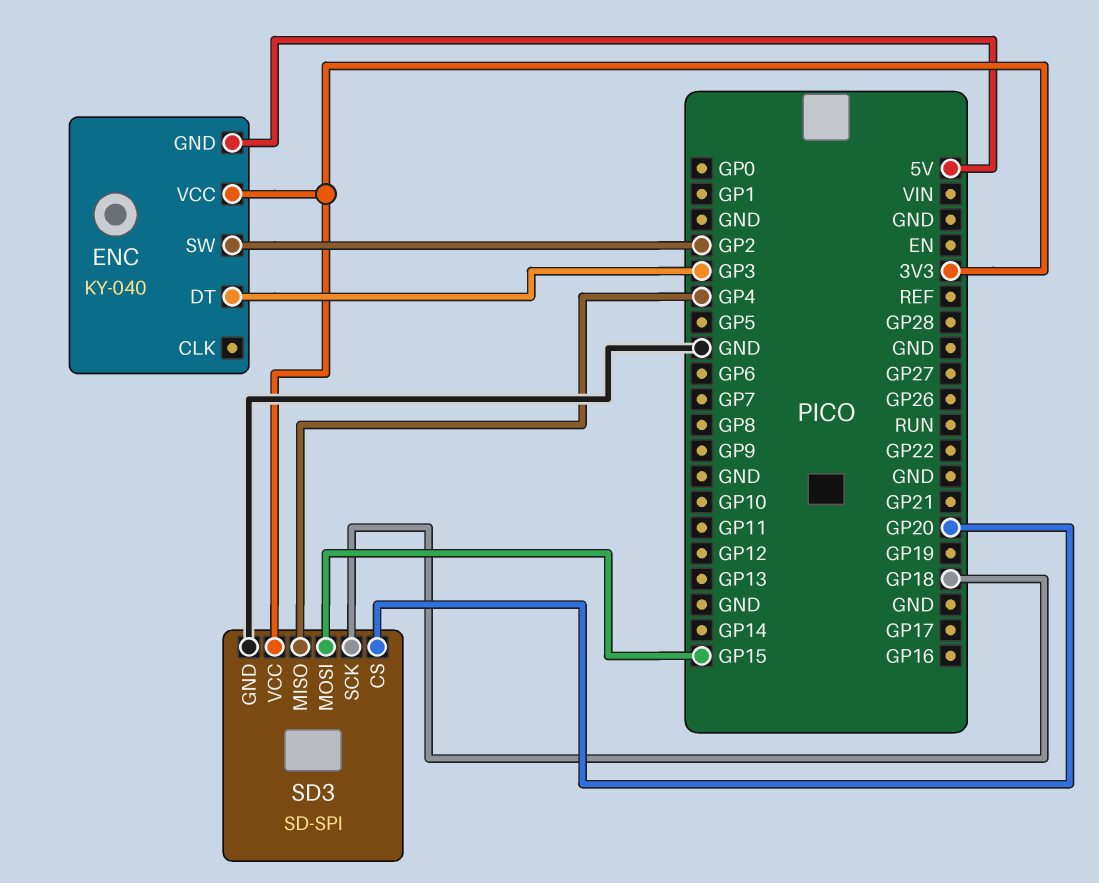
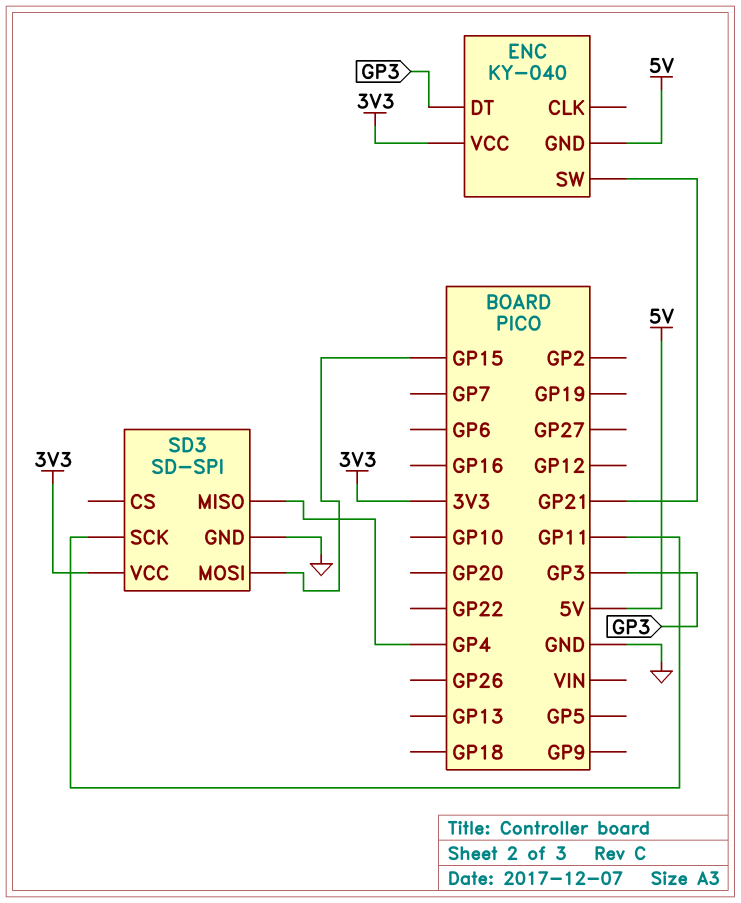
ENC pin SW: GP2 -> GP21
SD3 pin CS: GP20 -> none
SD3 pin SCK: GP18 -> GP11

